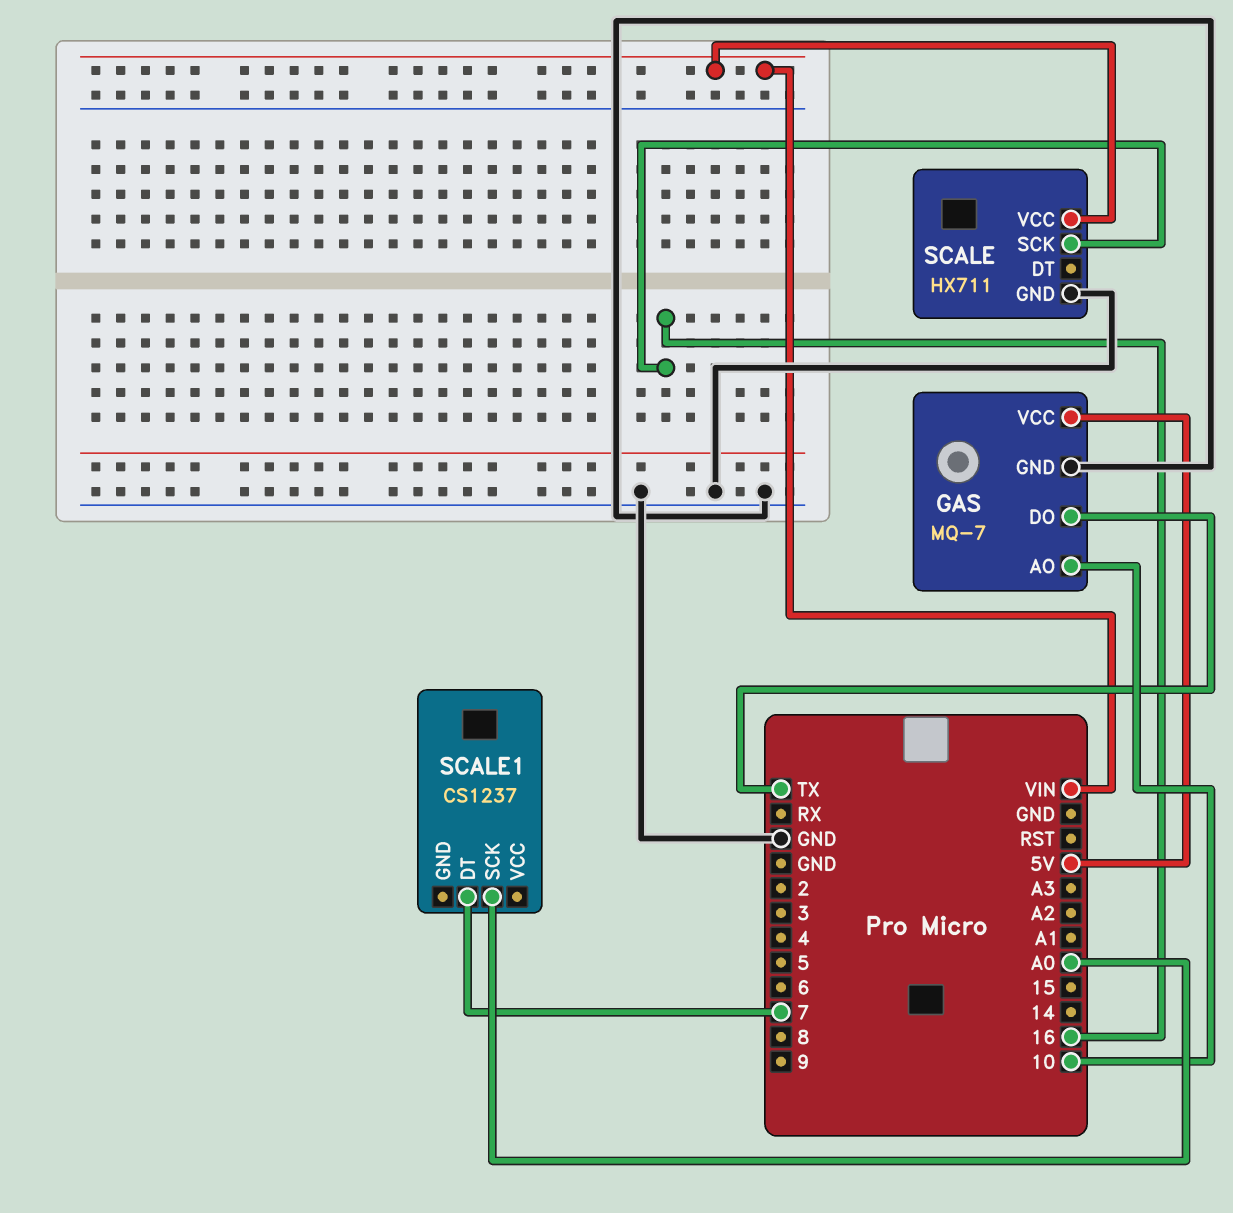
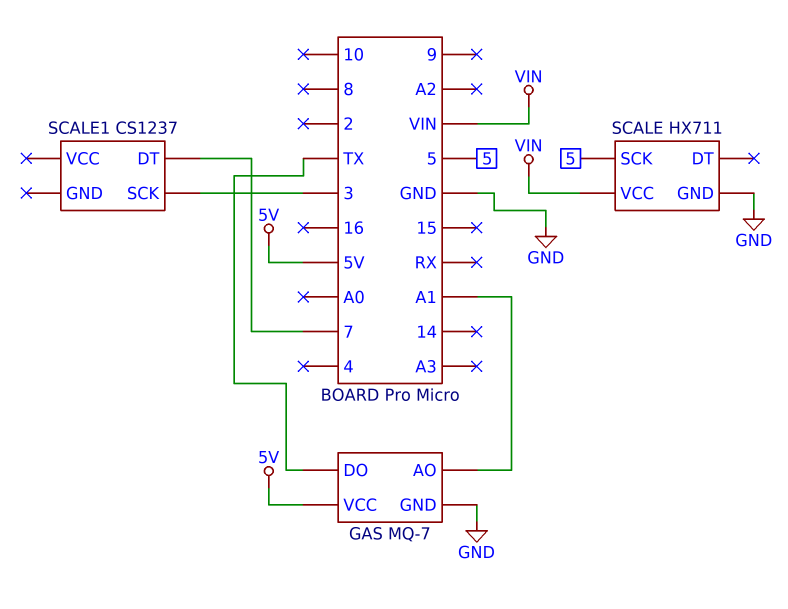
GAS pin AO: 10 -> A1
SCALE pin SCK: 16 -> 5
SCALE1 pin SCK: A0 -> 3

